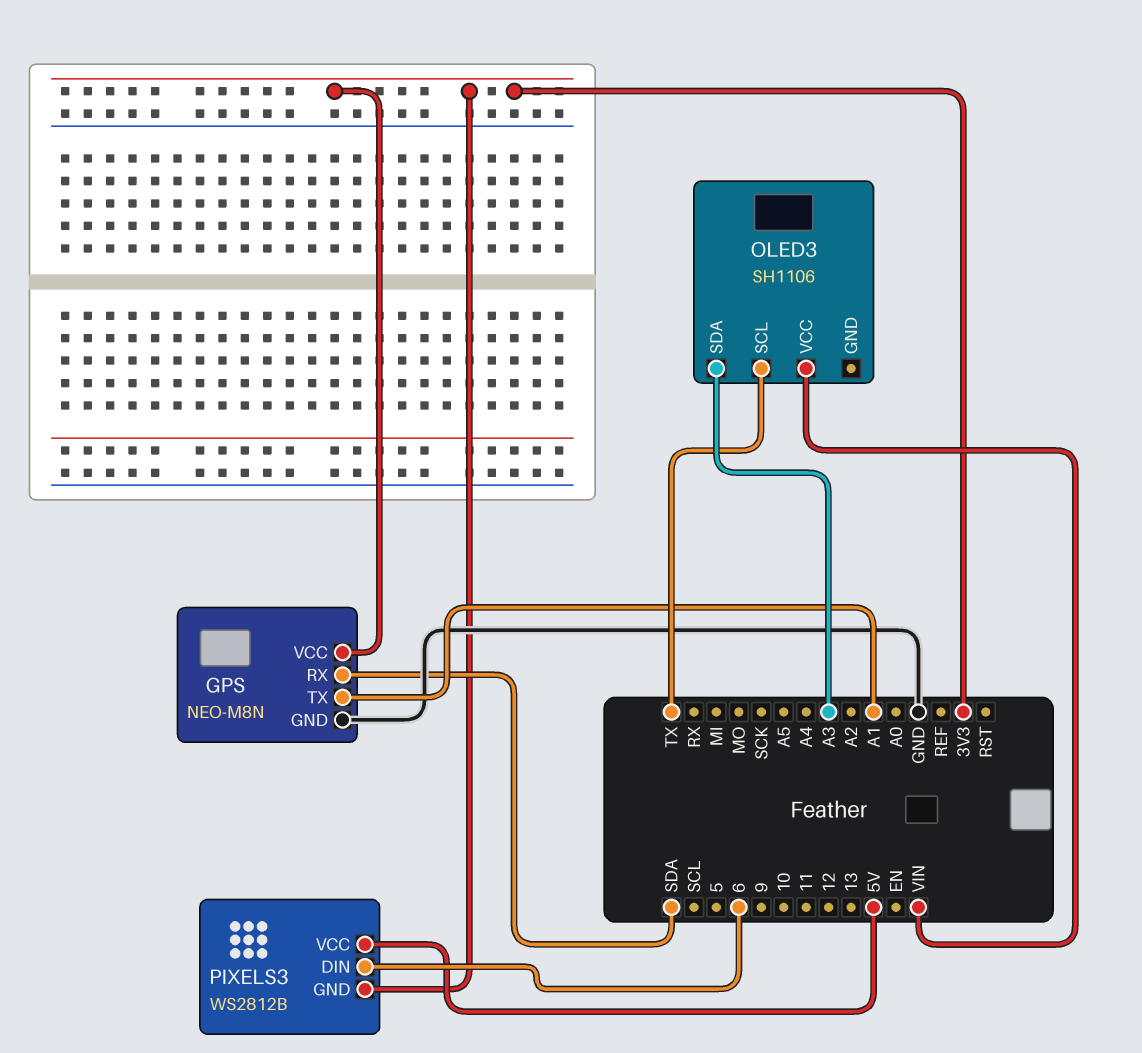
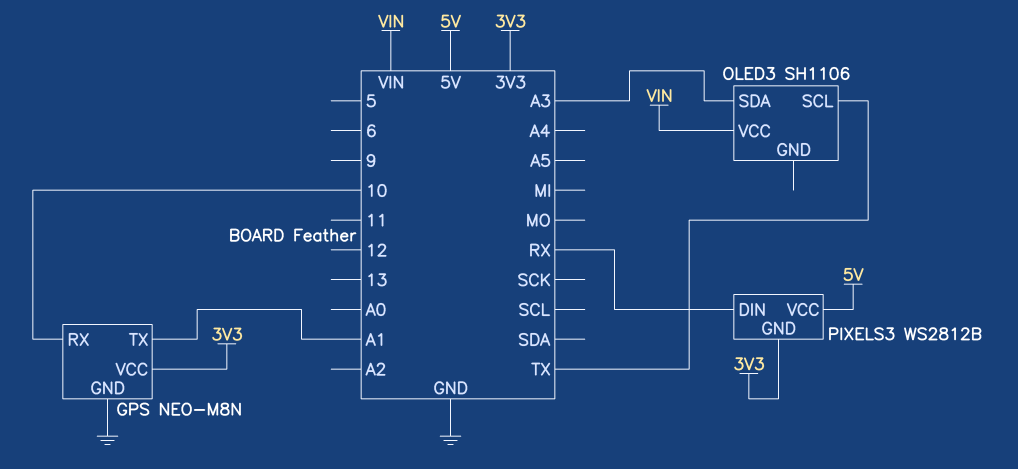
GPS pin RX: SDA -> 10
PIXELS3 pin DIN: 6 -> RX

